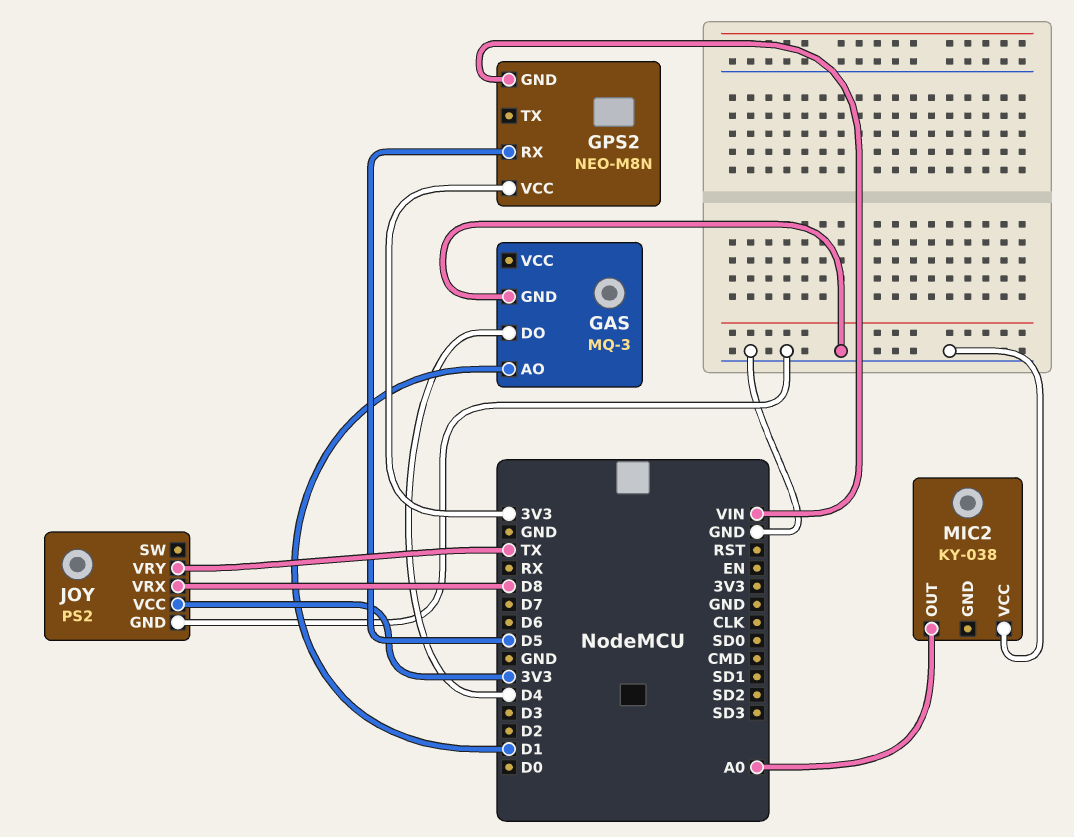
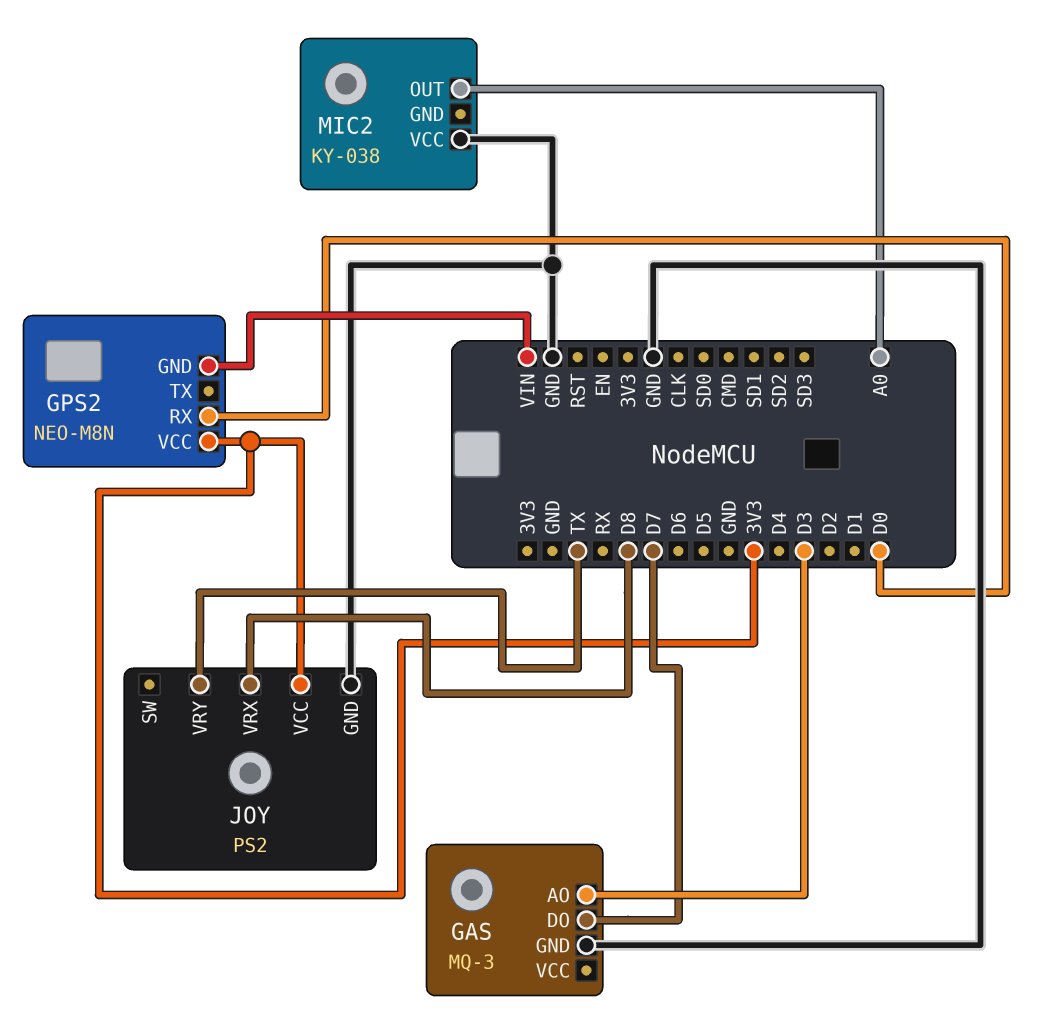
GAS pin AO: D1 -> D3
GAS pin DO: D4 -> D7
GPS2 pin RX: D5 -> D0

